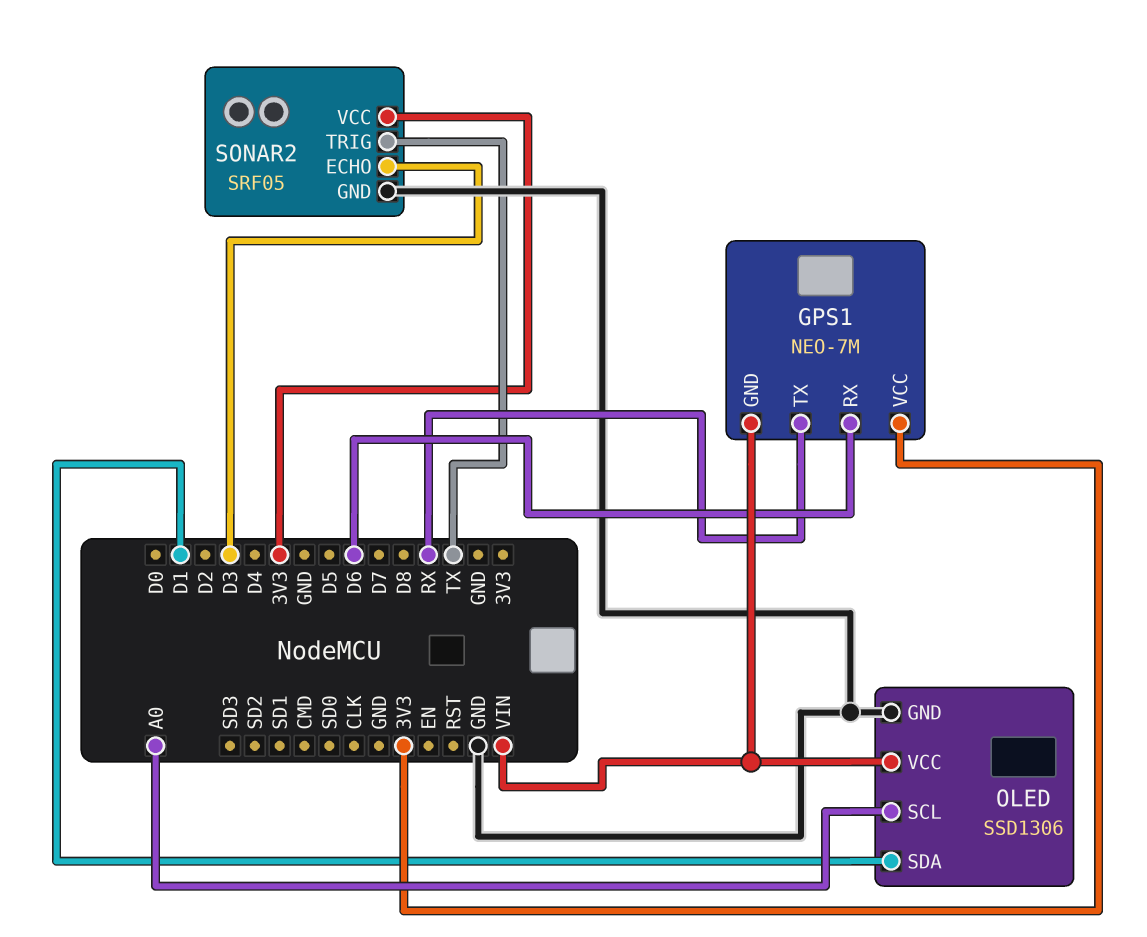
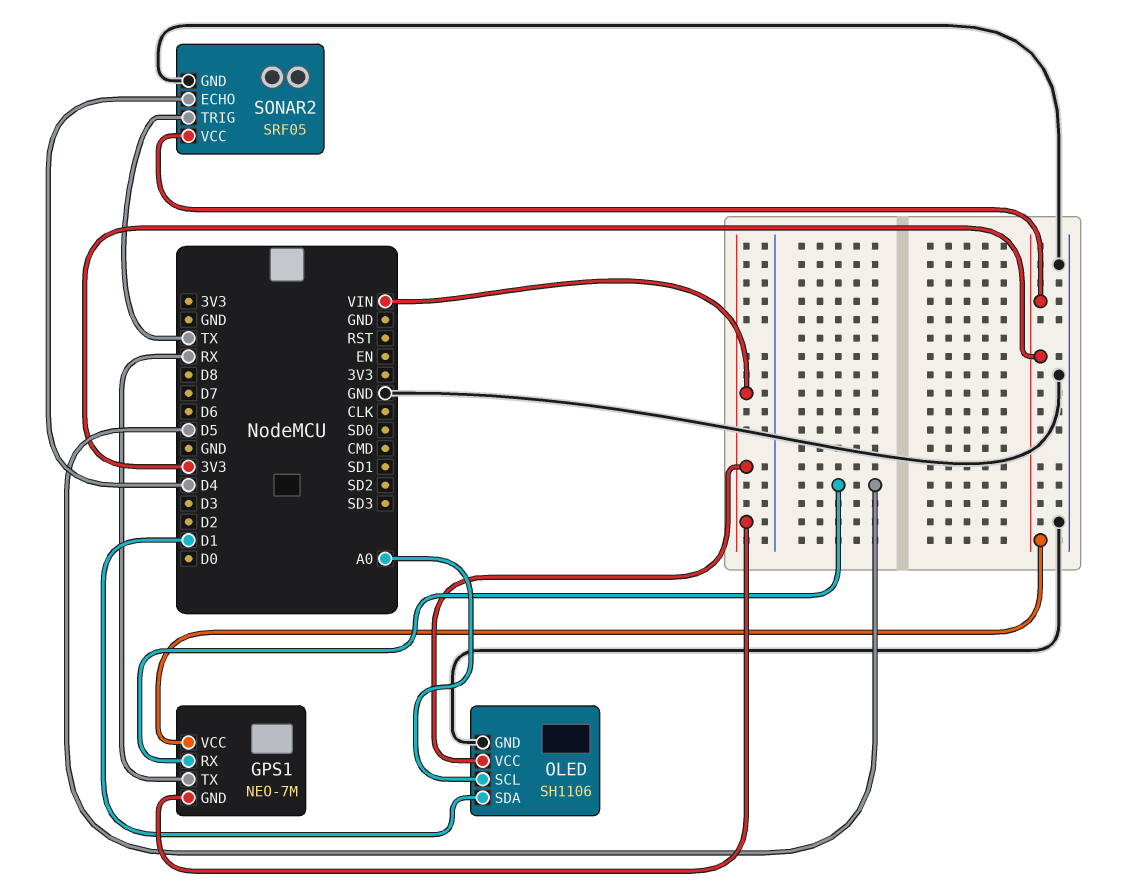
GPS1 pin RX: D6 -> D5
OLED: SSD1306 -> SH1106
SONAR2 pin ECHO: D3 -> D4

